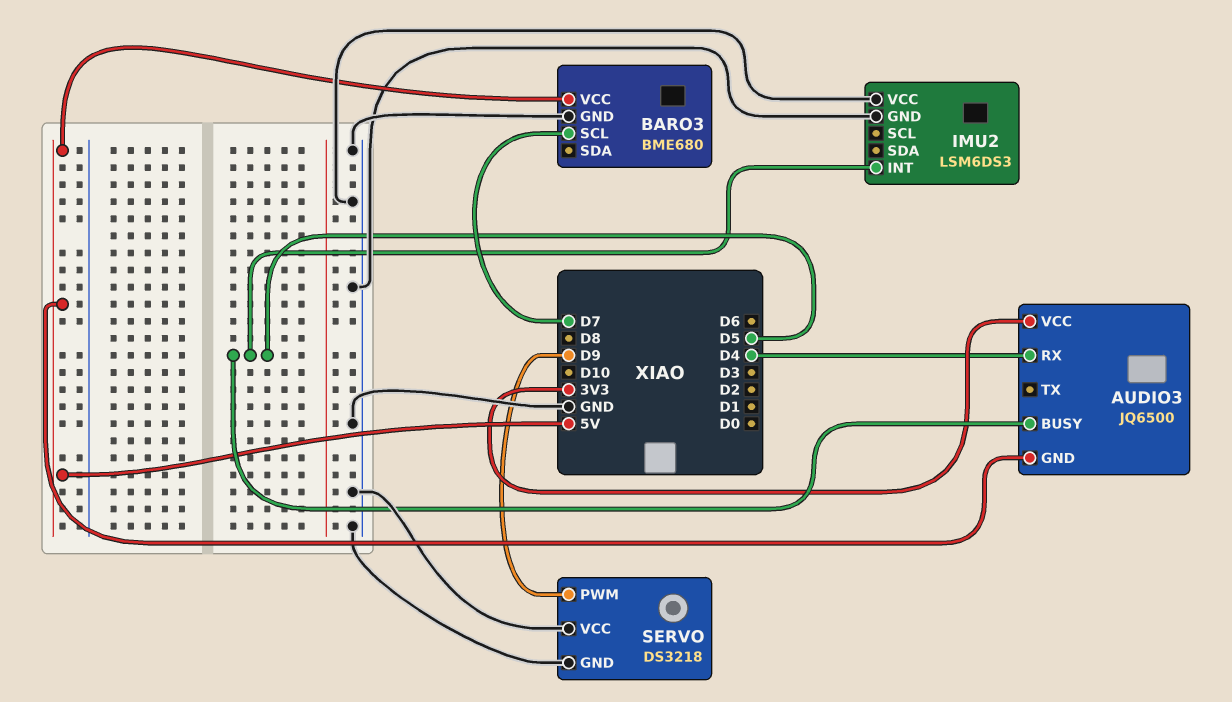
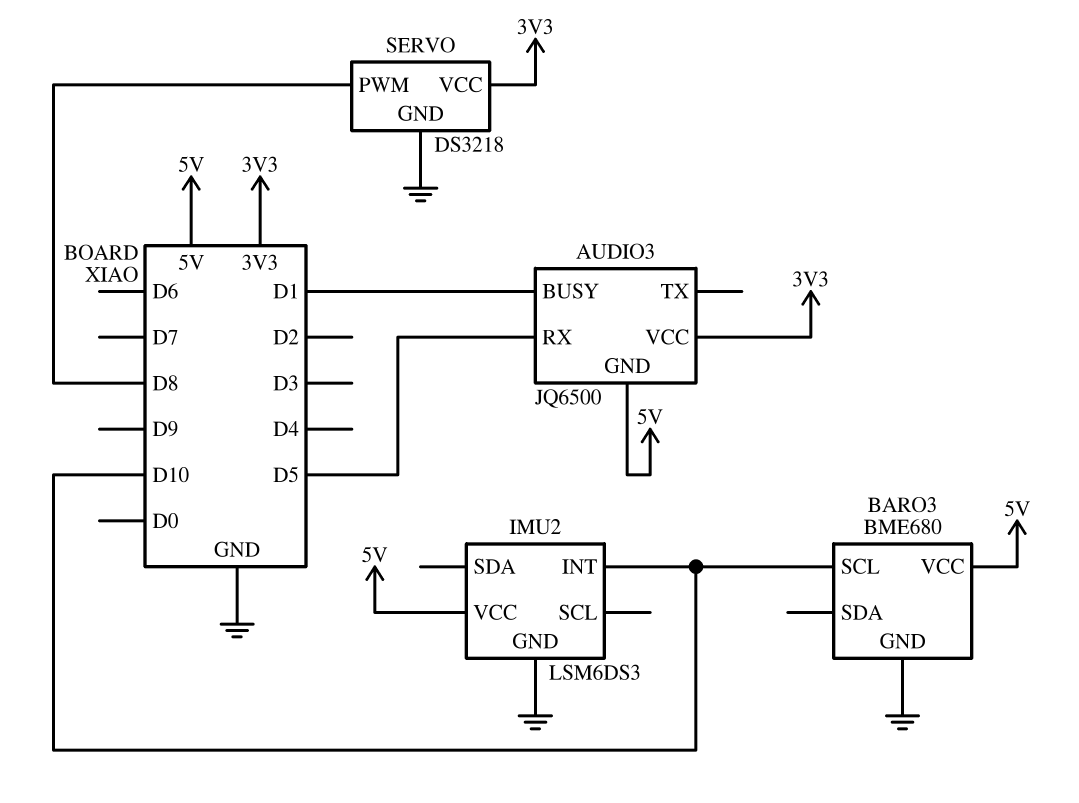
AUDIO3 pin BUSY: D5 -> D1
AUDIO3 pin RX: D4 -> D5
BARO3 pin SCL: D7 -> D10
IMU2 pin INT: D5 -> D10
IMU2 pin VCC: GND -> 5V
SERVO pin PWM: D9 -> D8
SERVO pin VCC: GND -> 3V3

